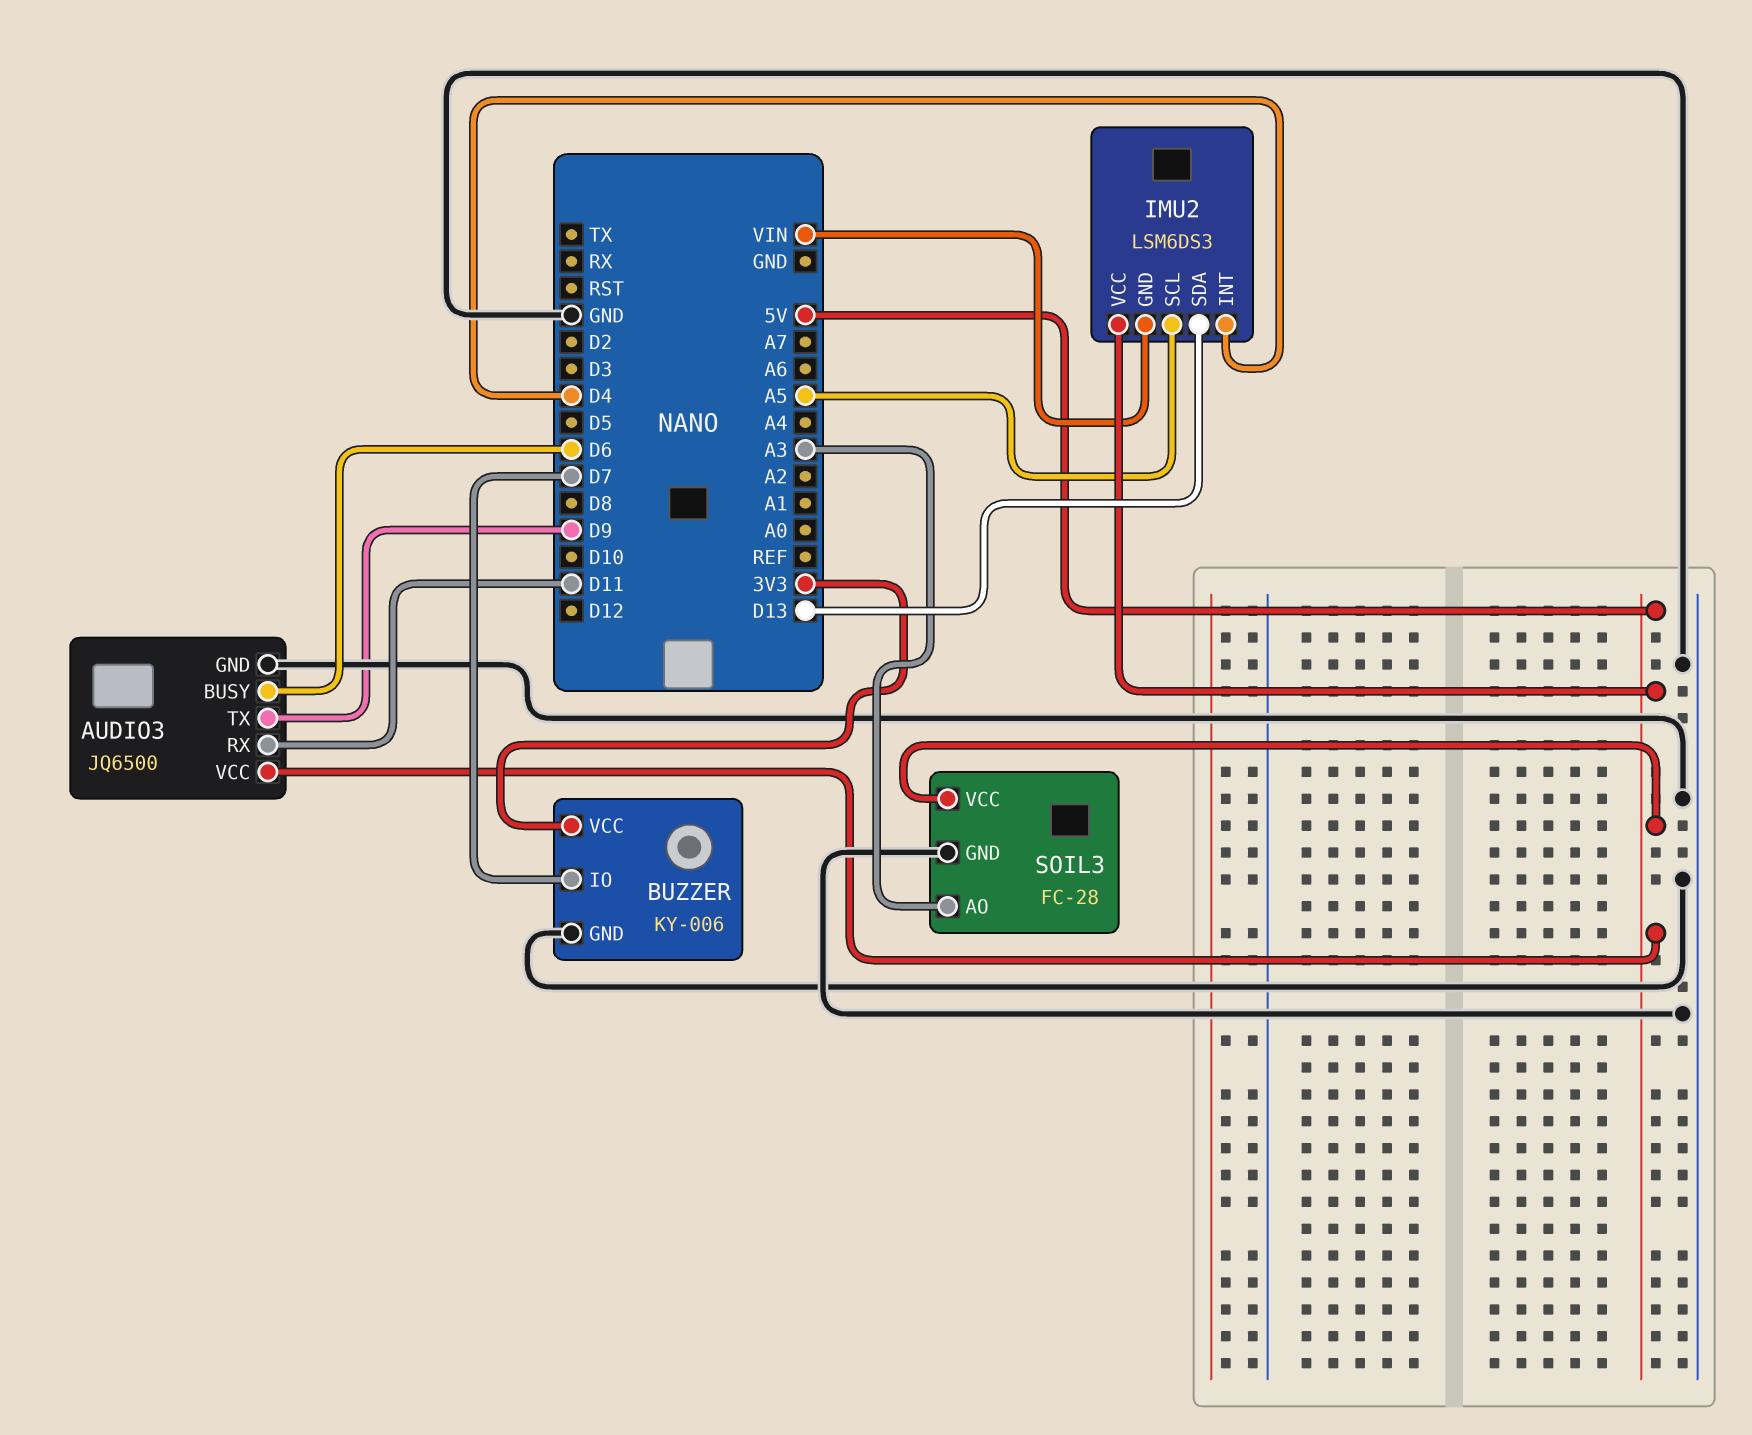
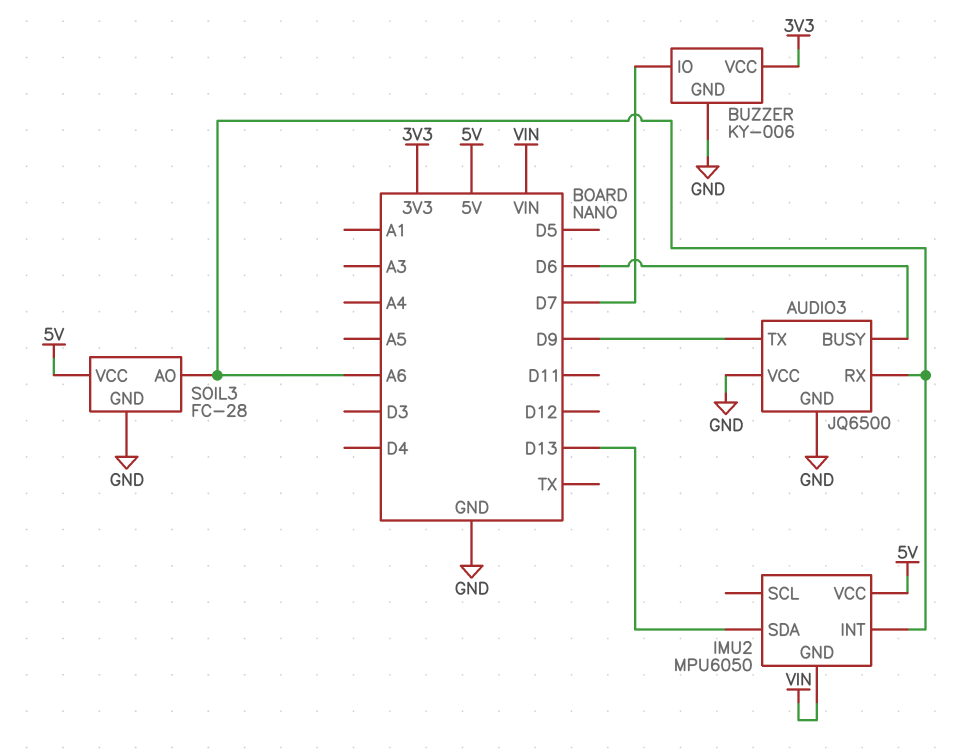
AUDIO3 pin RX: D11 -> A6
AUDIO3 pin VCC: 5V -> GND
IMU2: LSM6DS3 -> MPU6050
IMU2 pin INT: D4 -> A6
IMU2 pin SCL: A5 -> none
SOIL3 pin AO: A3 -> A6

